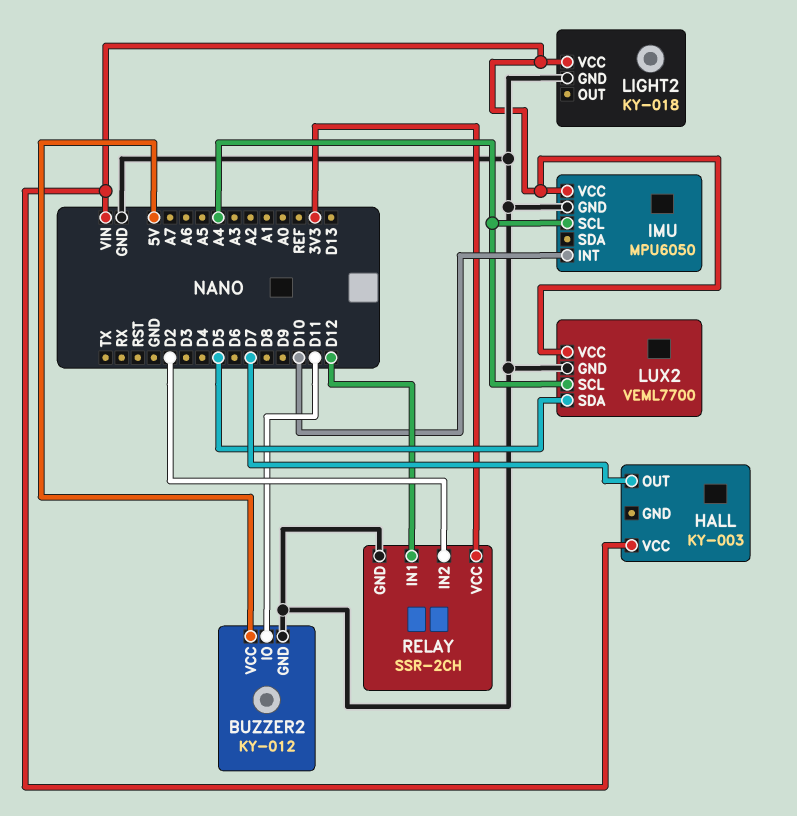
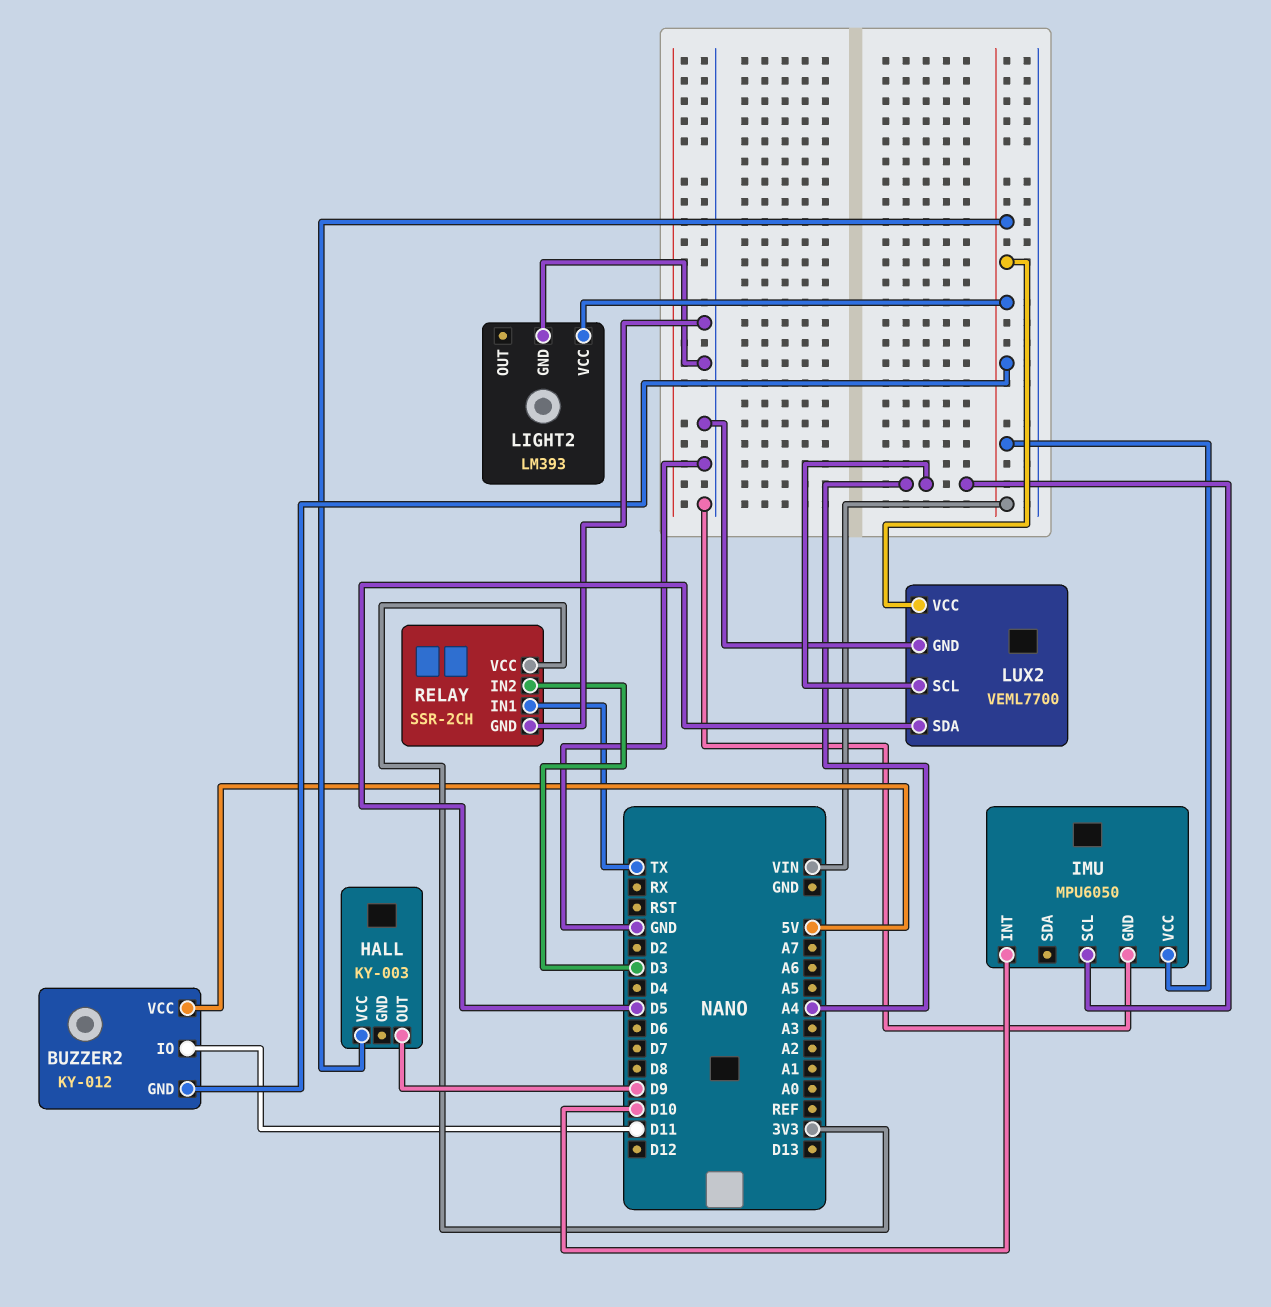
BUZZER2 pin GND: GND -> VIN
HALL pin OUT: D7 -> D9
LIGHT2: KY-018 -> LM393
RELAY pin IN1: D12 -> TX
RELAY pin IN2: D2 -> D3

